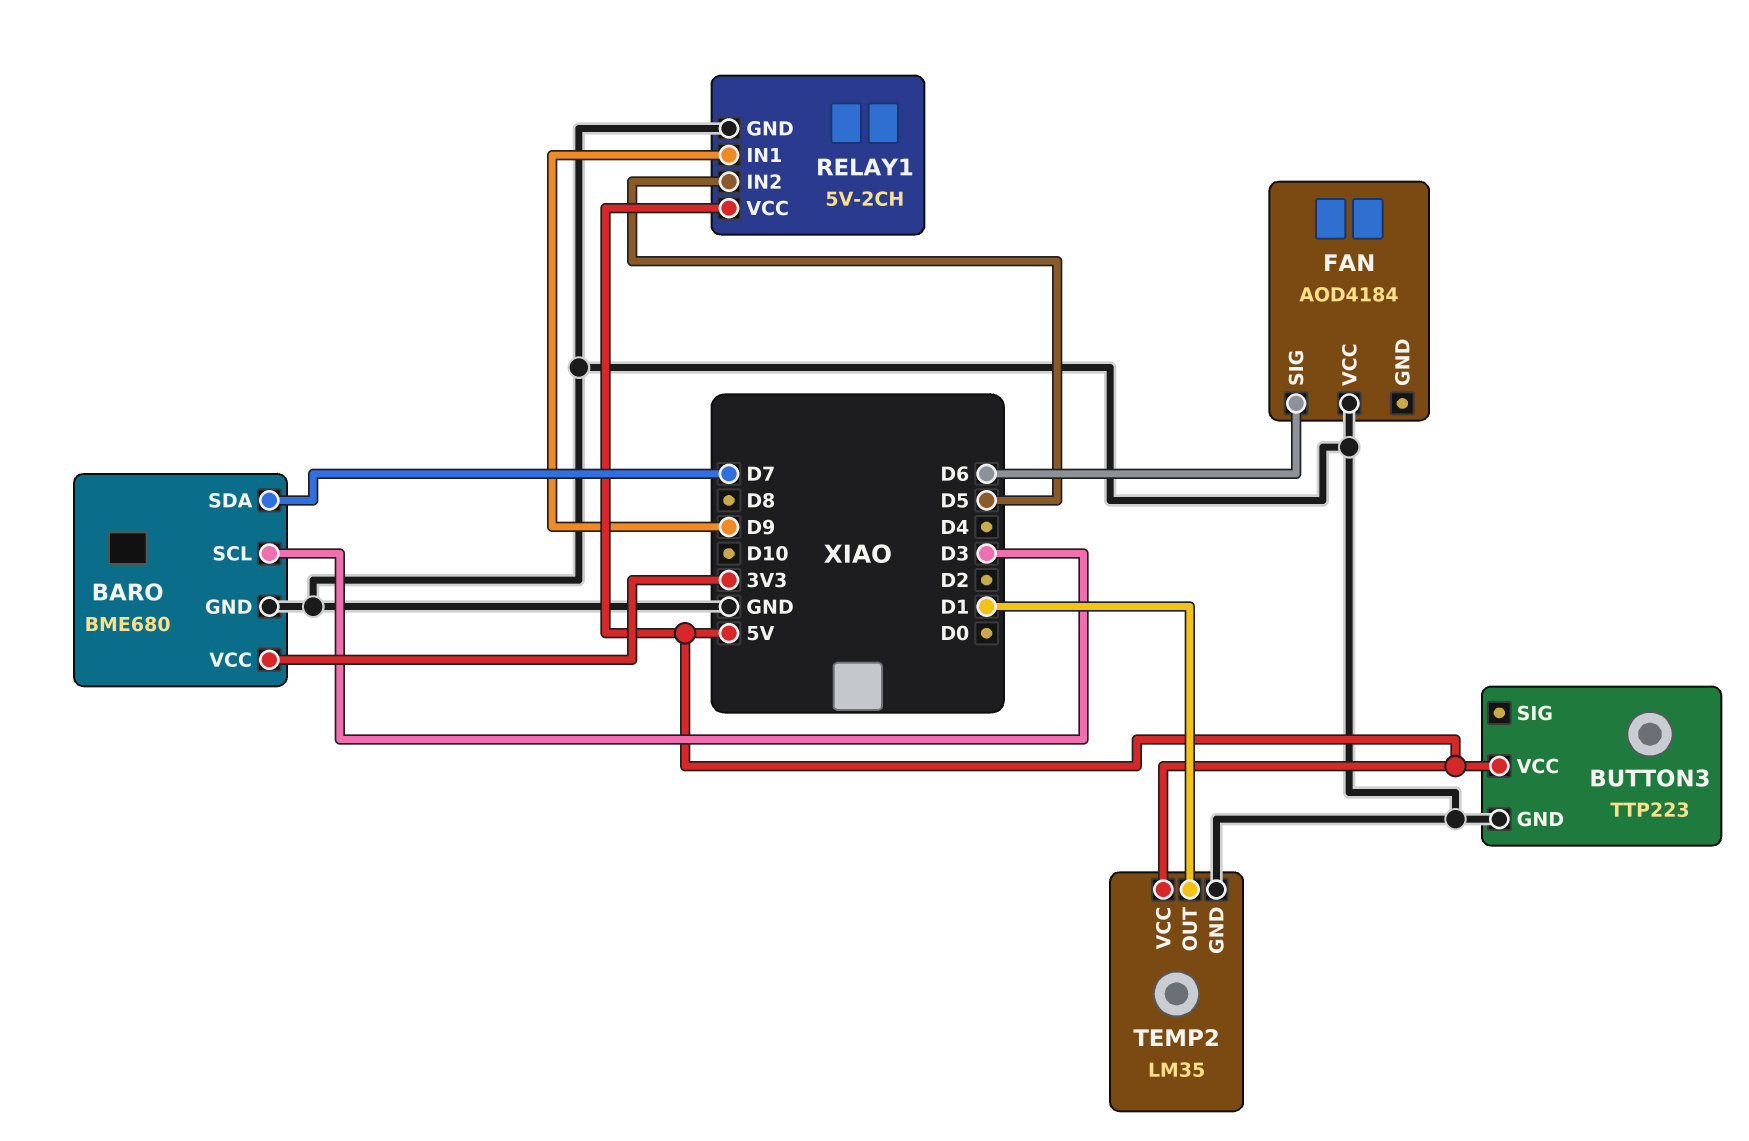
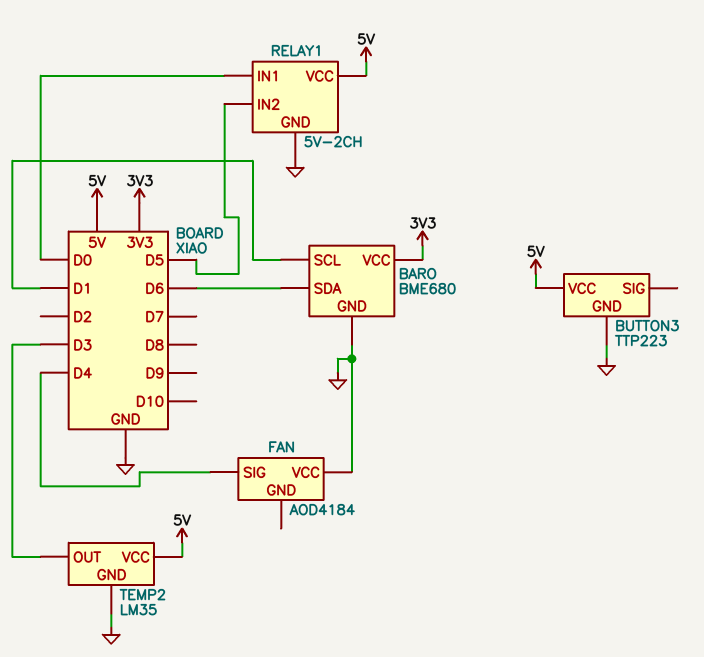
BARO pin SCL: D3 -> D1
BARO pin SDA: D7 -> D6
FAN pin SIG: D6 -> D4
RELAY1 pin IN1: D9 -> D0
TEMP2 pin OUT: D1 -> D3

